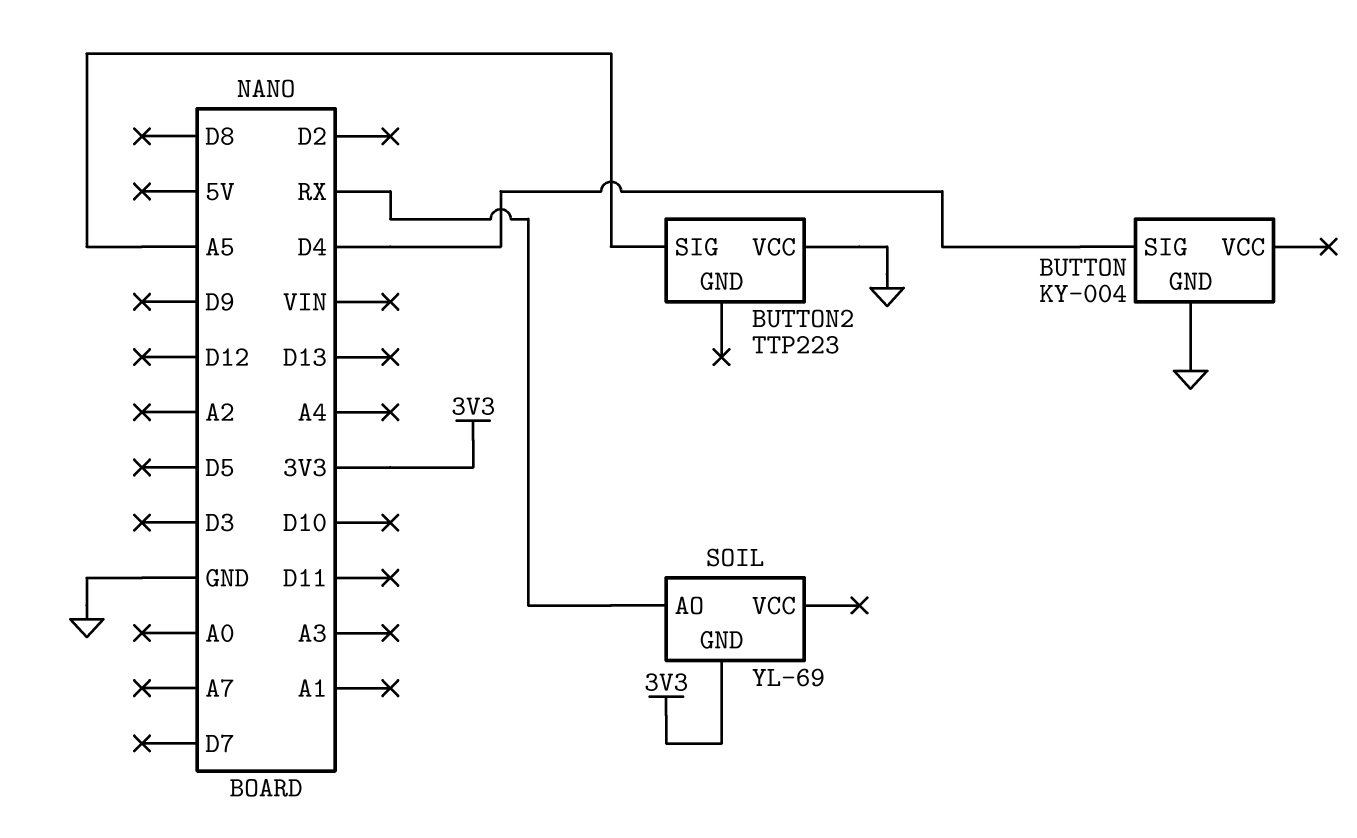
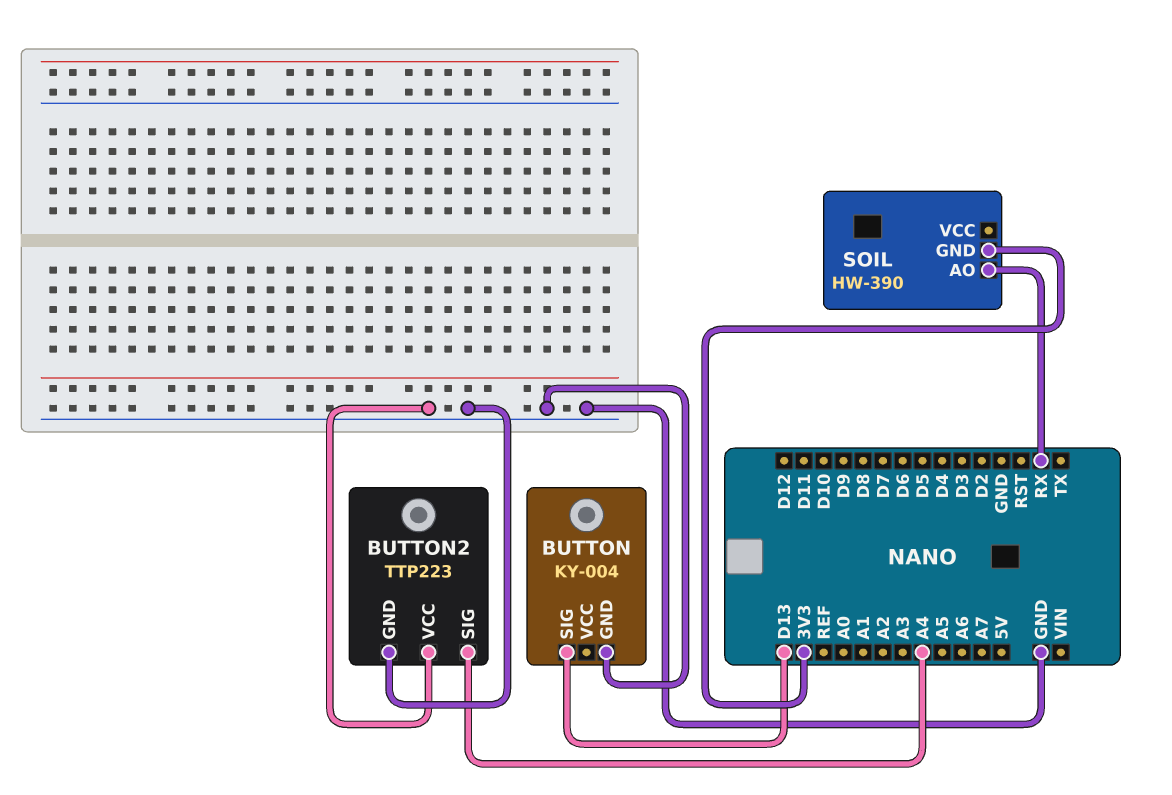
BUTTON pin SIG: D4 -> D13
BUTTON2 pin GND: none -> GND
BUTTON2 pin SIG: A5 -> A4
SOIL: YL-69 -> HW-390

